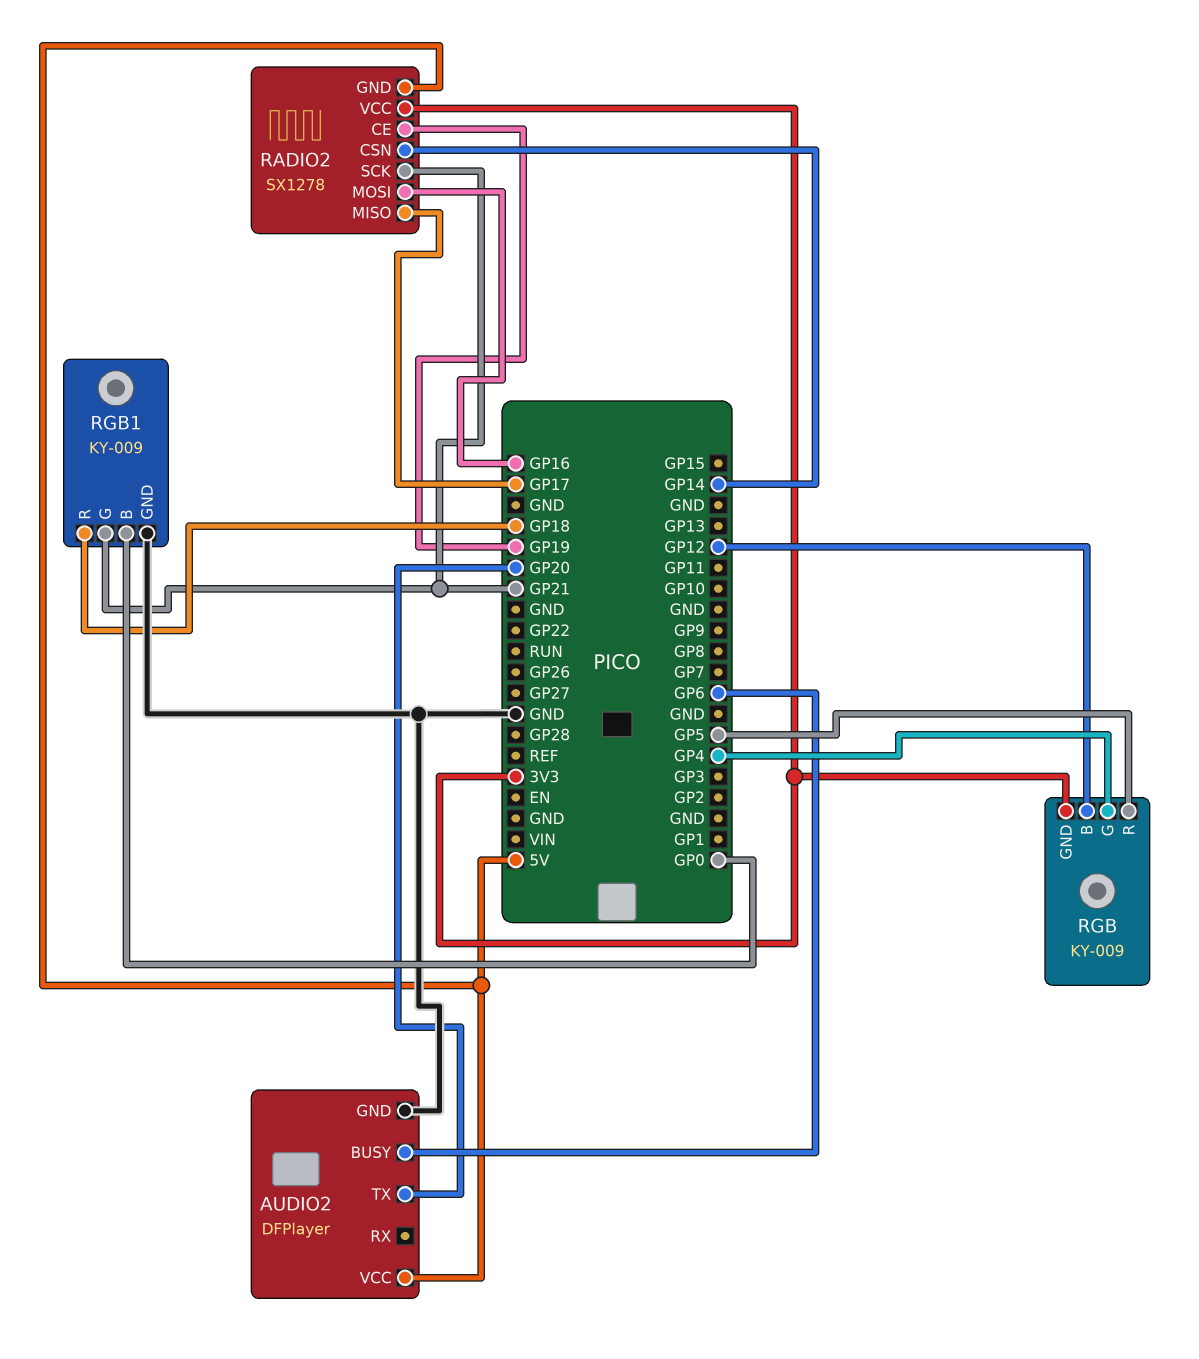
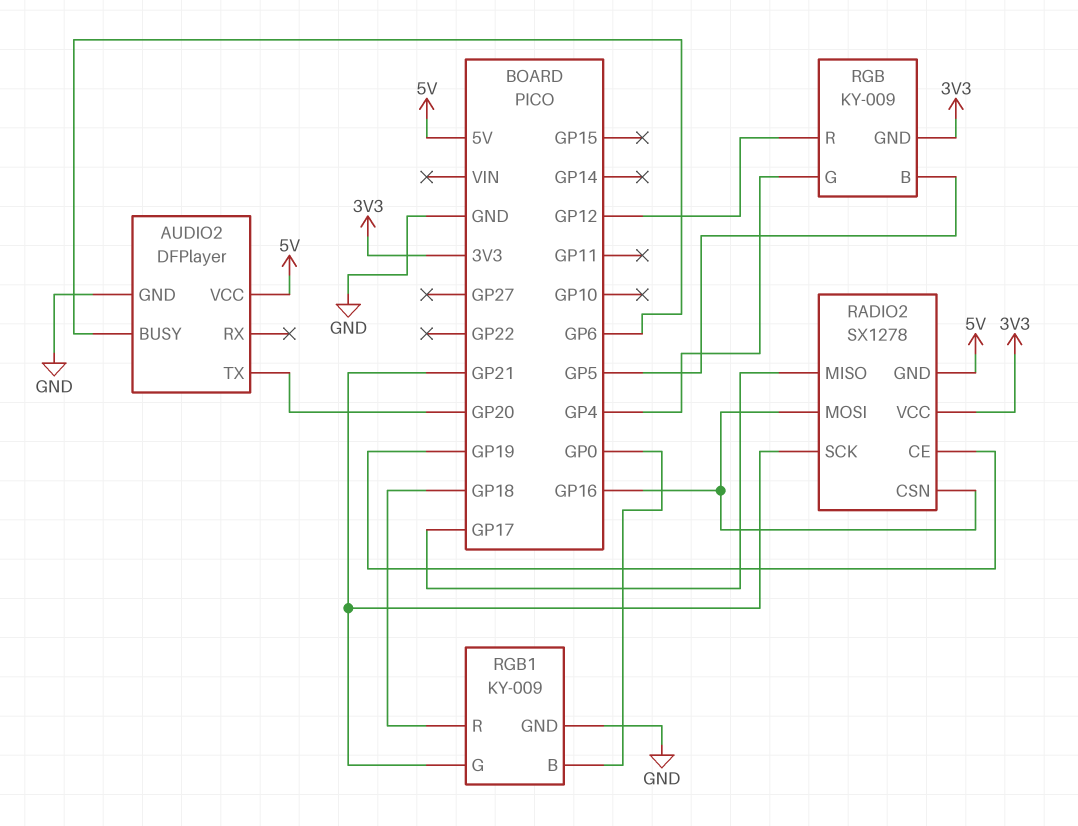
RADIO2 pin CSN: GP14 -> GP16
RGB pin B: GP12 -> GP5
RGB pin R: GP5 -> GP12

